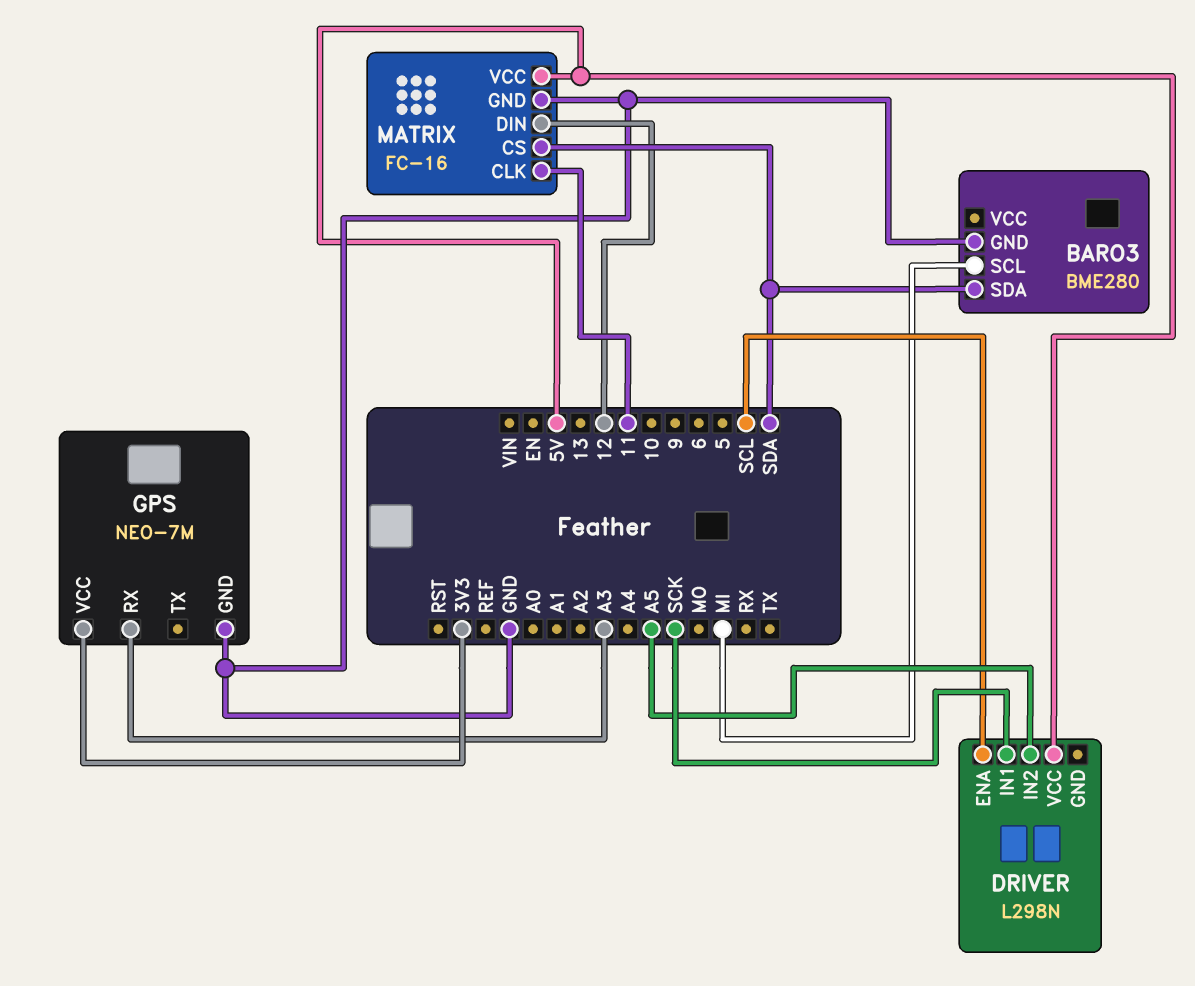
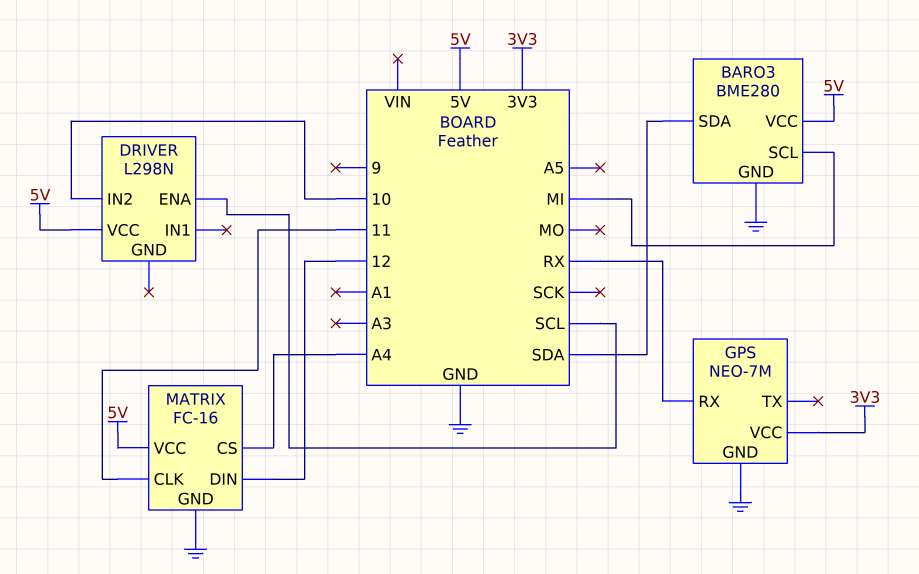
BARO3 pin VCC: none -> 5V
DRIVER pin IN1: SCK -> none
DRIVER pin IN2: A5 -> 10
GPS pin RX: A3 -> RX
MATRIX pin CS: SDA -> A4

